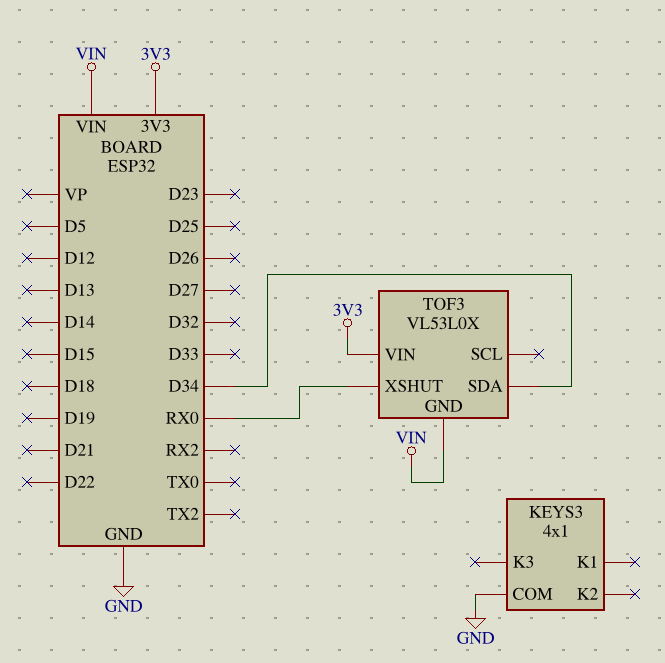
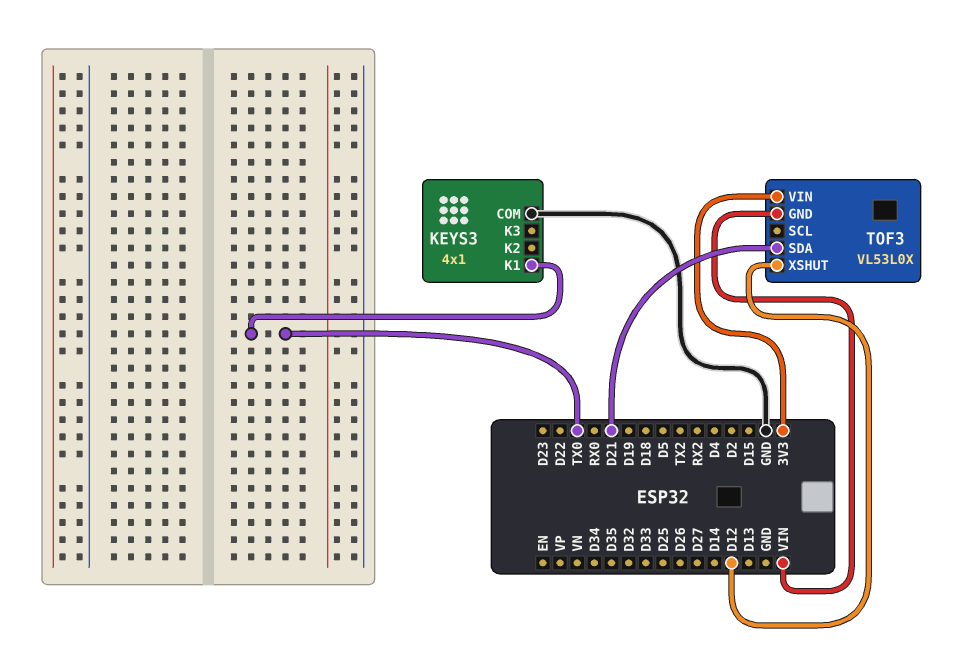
KEYS3 pin K1: none -> TX0
TOF3 pin SDA: D34 -> D21
TOF3 pin XSHUT: RX0 -> D12

